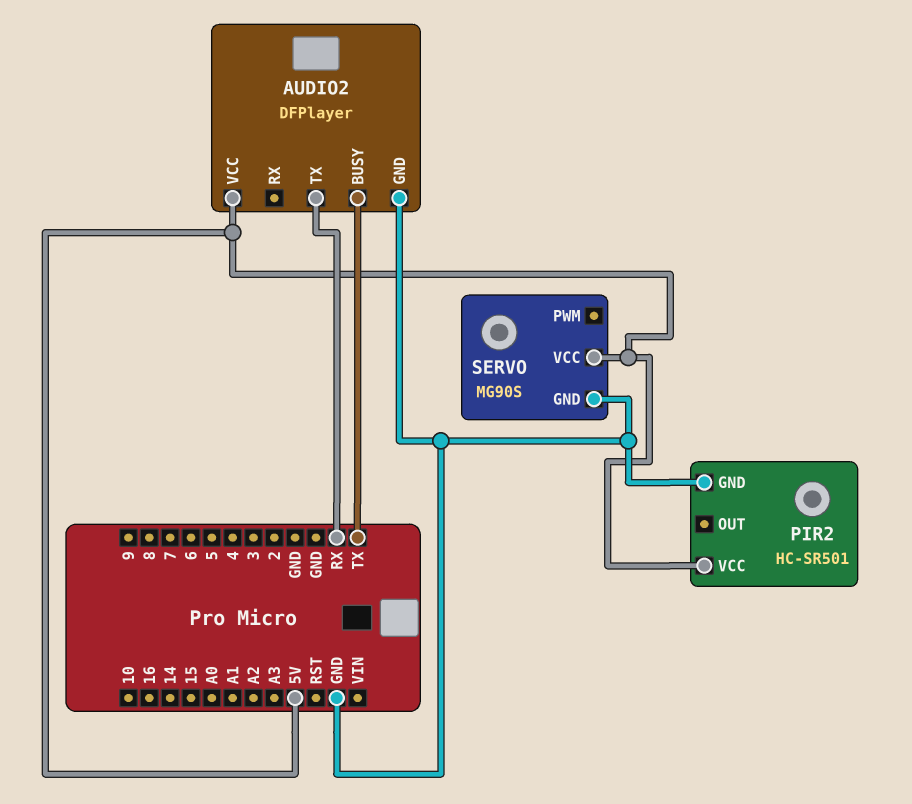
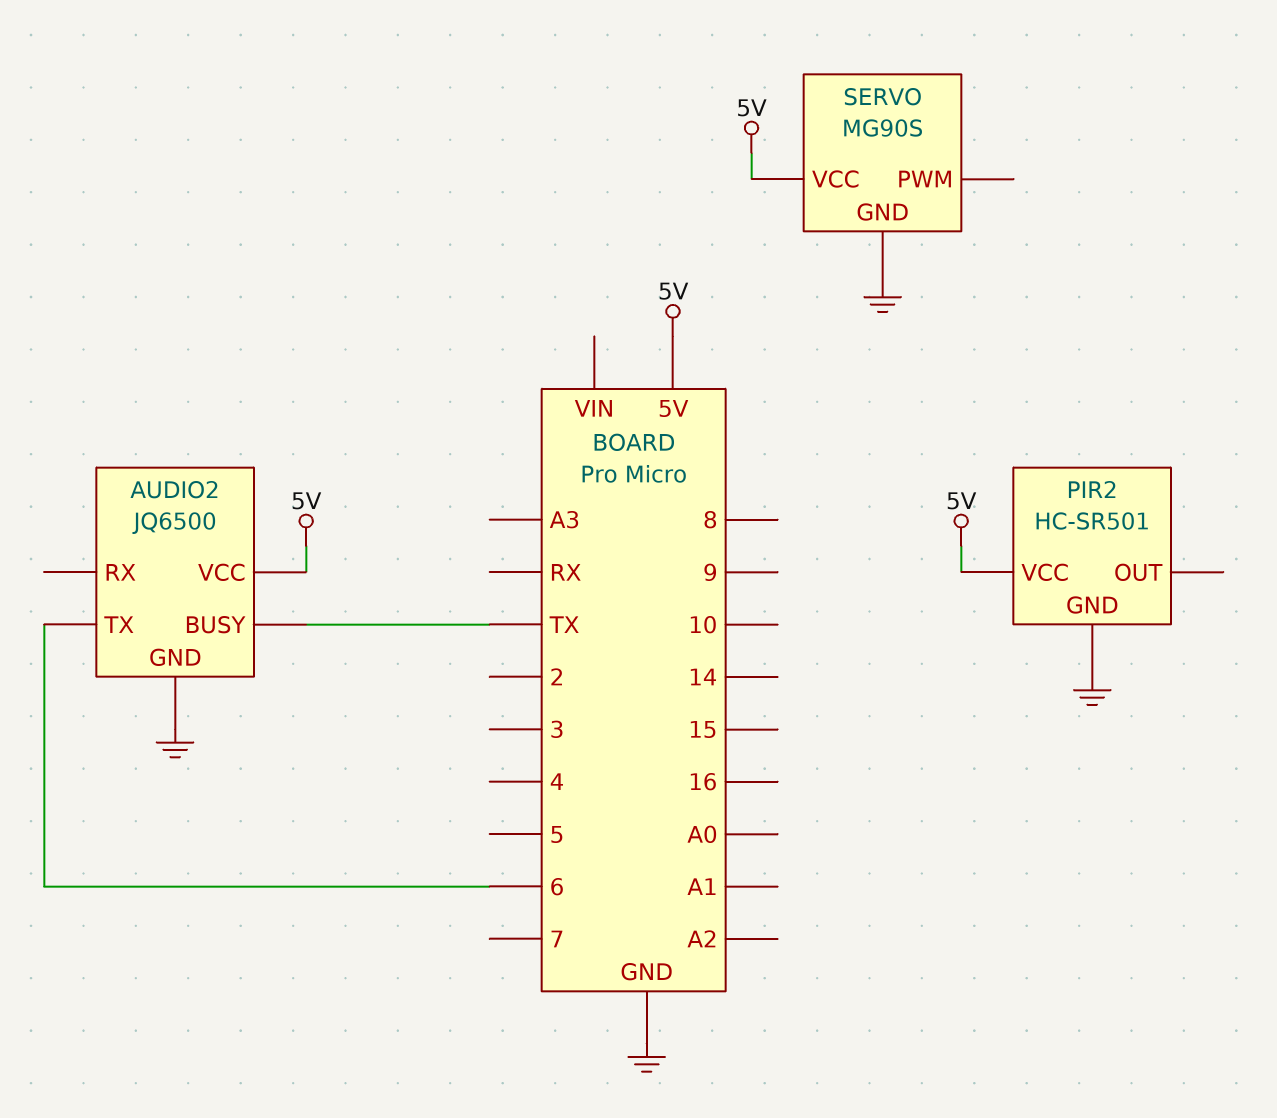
AUDIO2: DFPlayer -> JQ6500
AUDIO2 pin TX: RX -> 6

